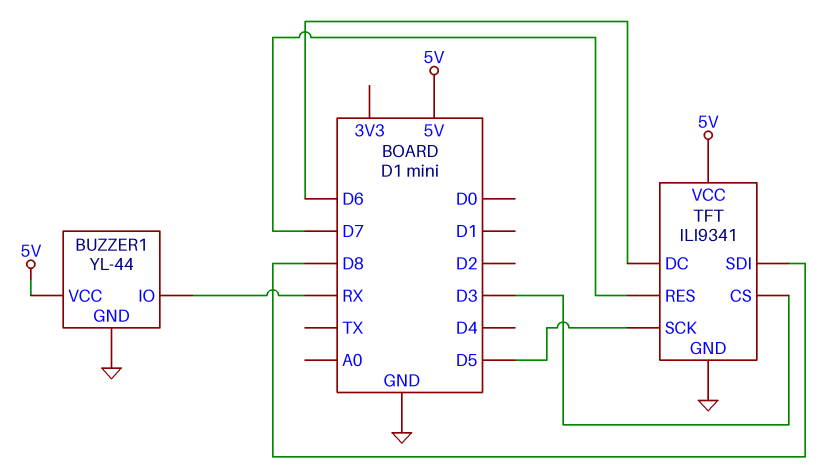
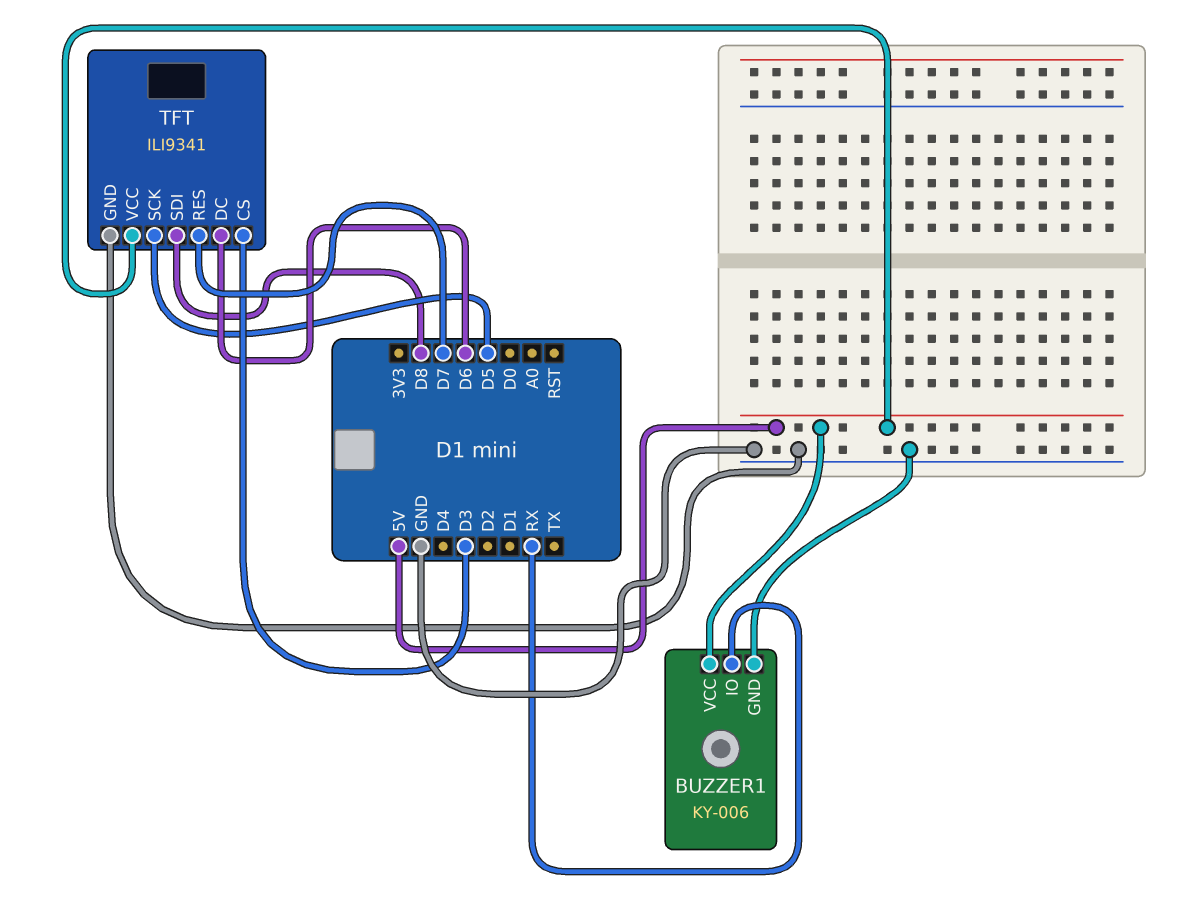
BUZZER1: YL-44 -> KY-006

